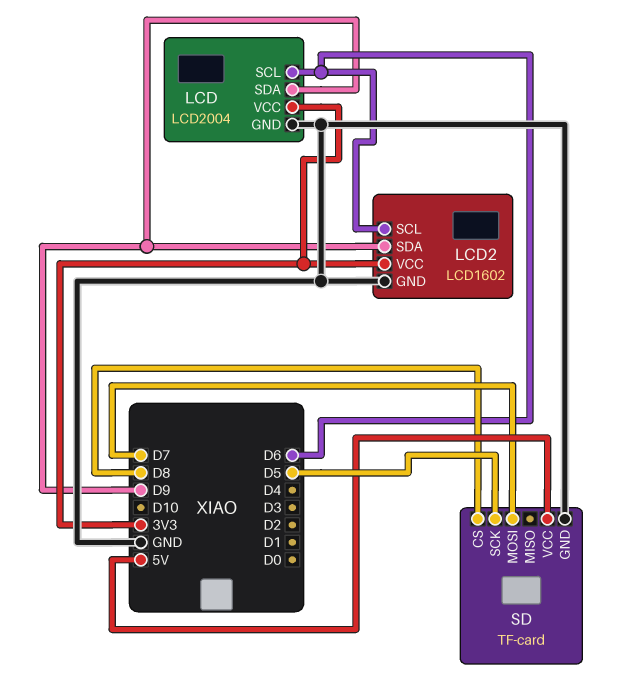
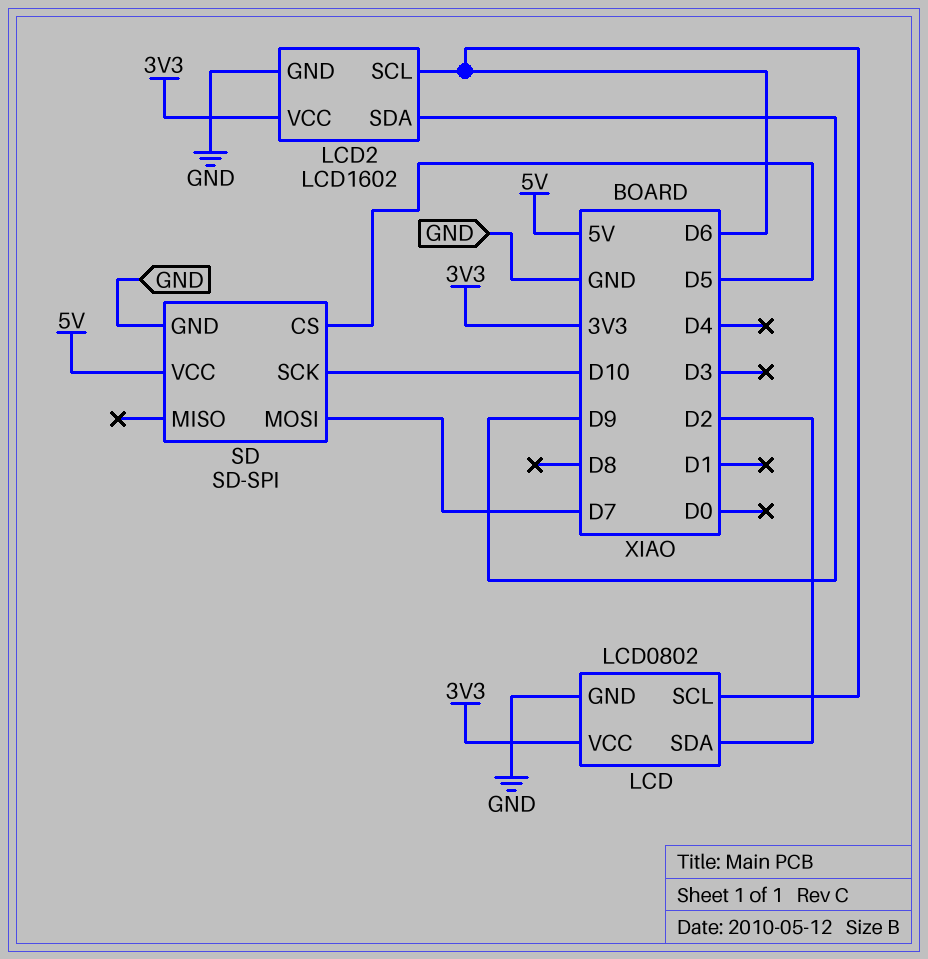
LCD: LCD2004 -> LCD0802
LCD pin SDA: D9 -> D2
SD: TF-card -> SD-SPI
SD pin CS: D8 -> D5
SD pin SCK: D5 -> D10

